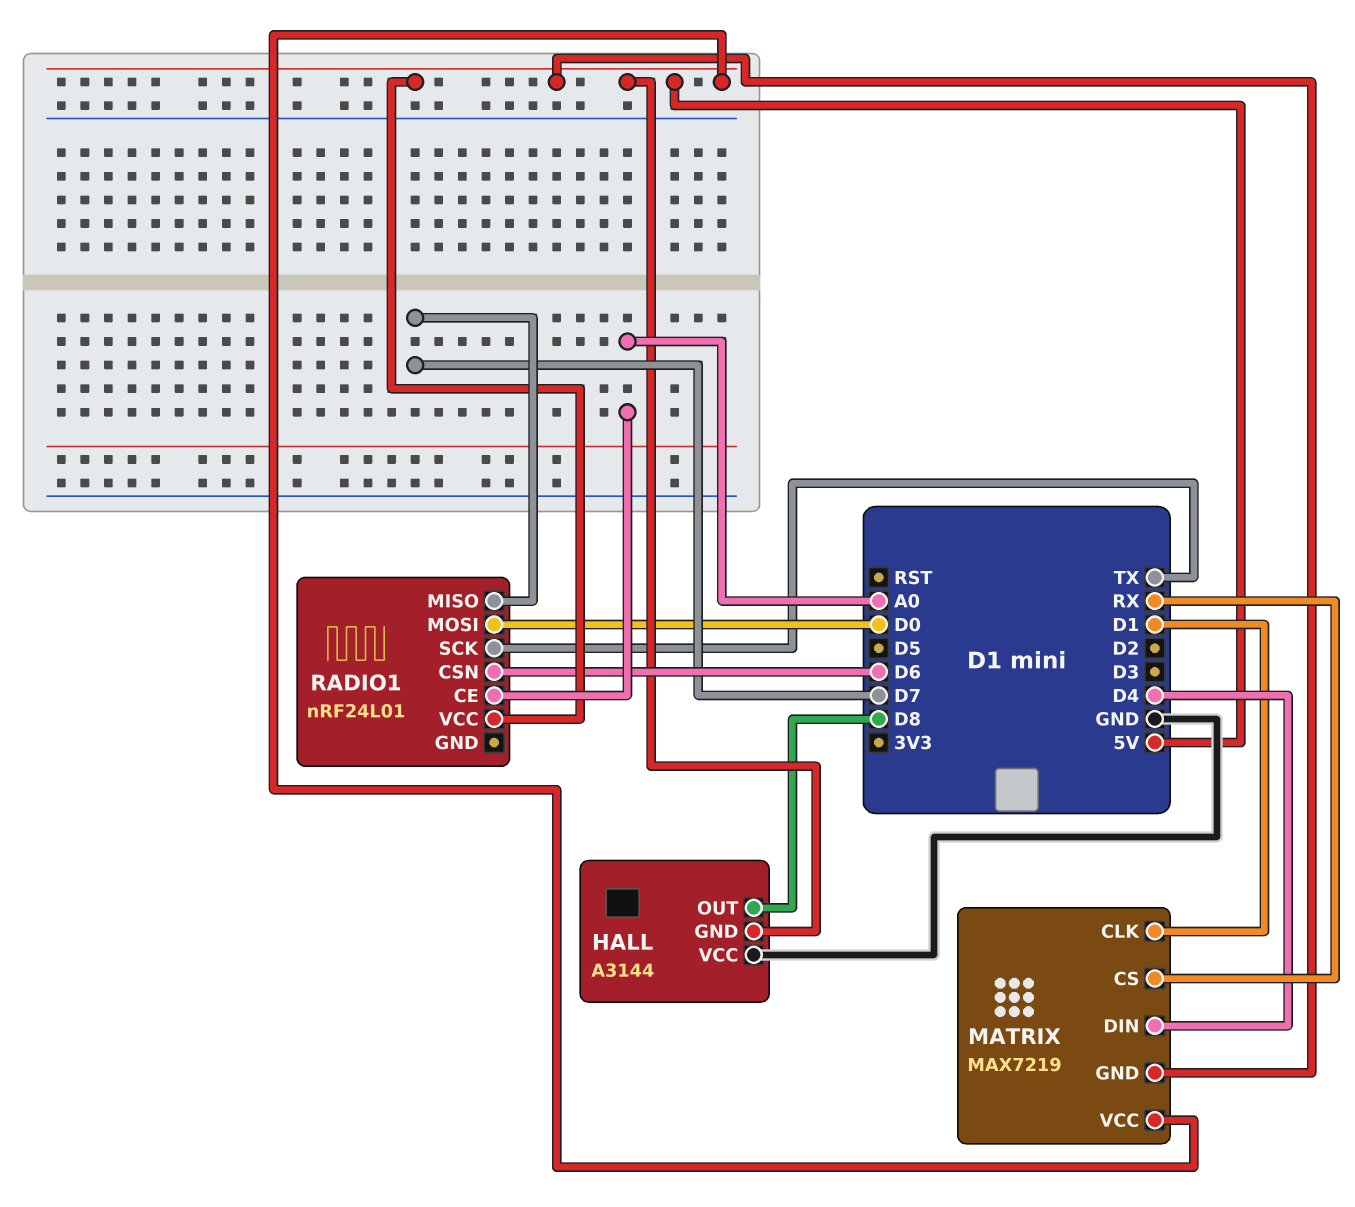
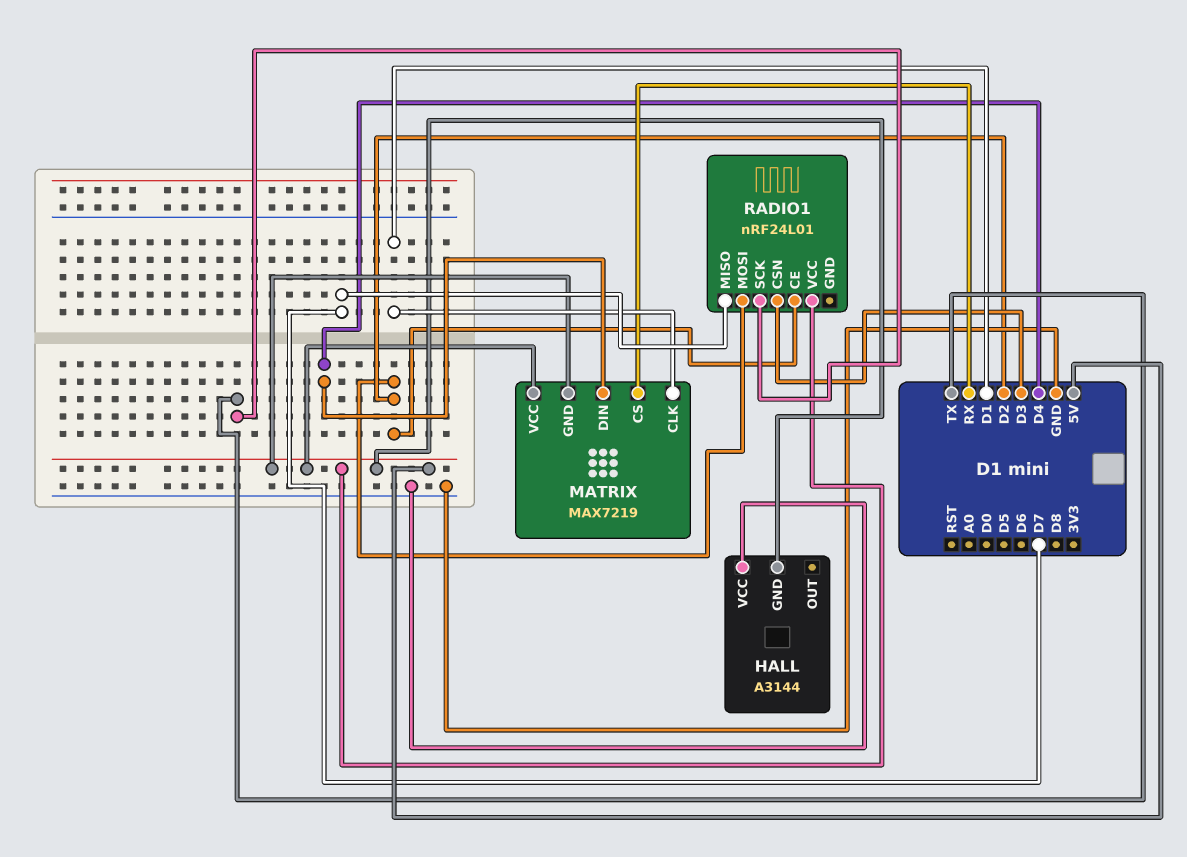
HALL pin OUT: D8 -> none
RADIO1 pin CE: A0 -> D2
RADIO1 pin CSN: D6 -> D3
RADIO1 pin MOSI: D0 -> D2

